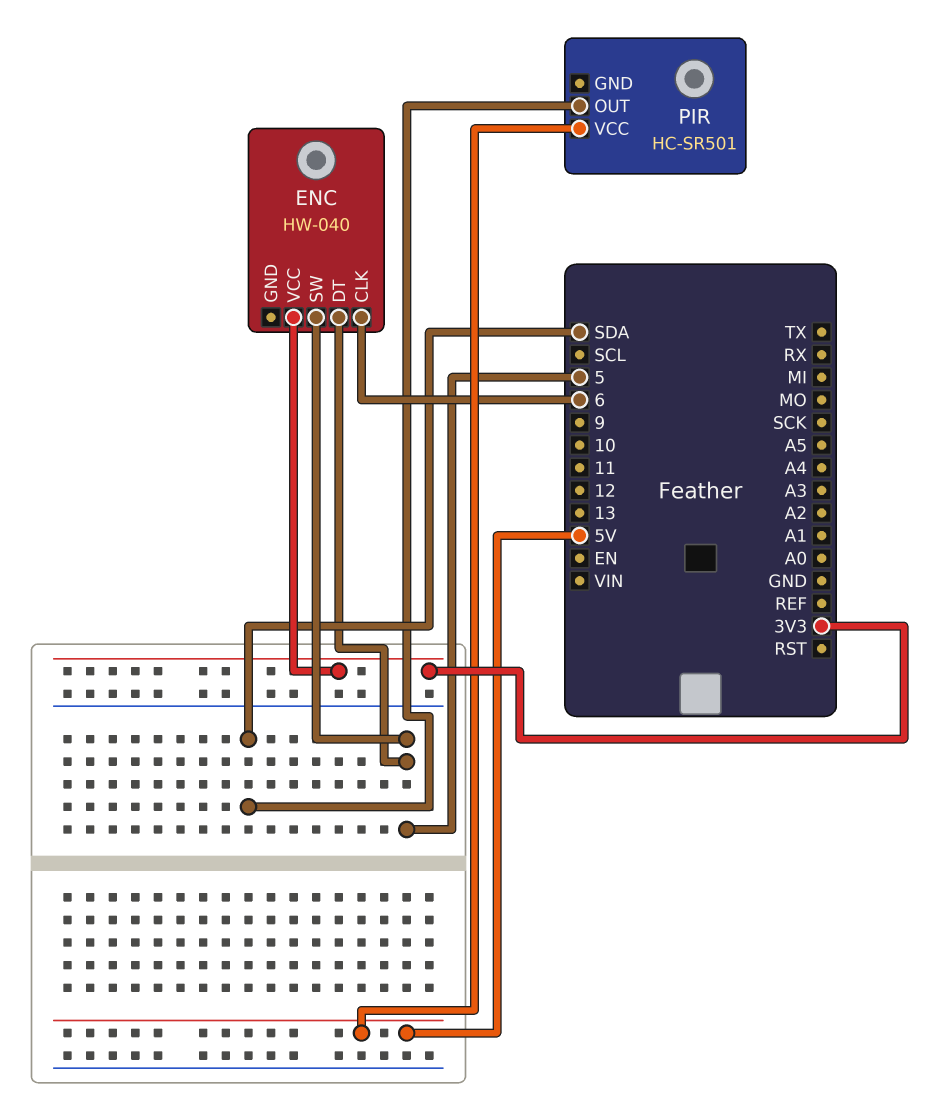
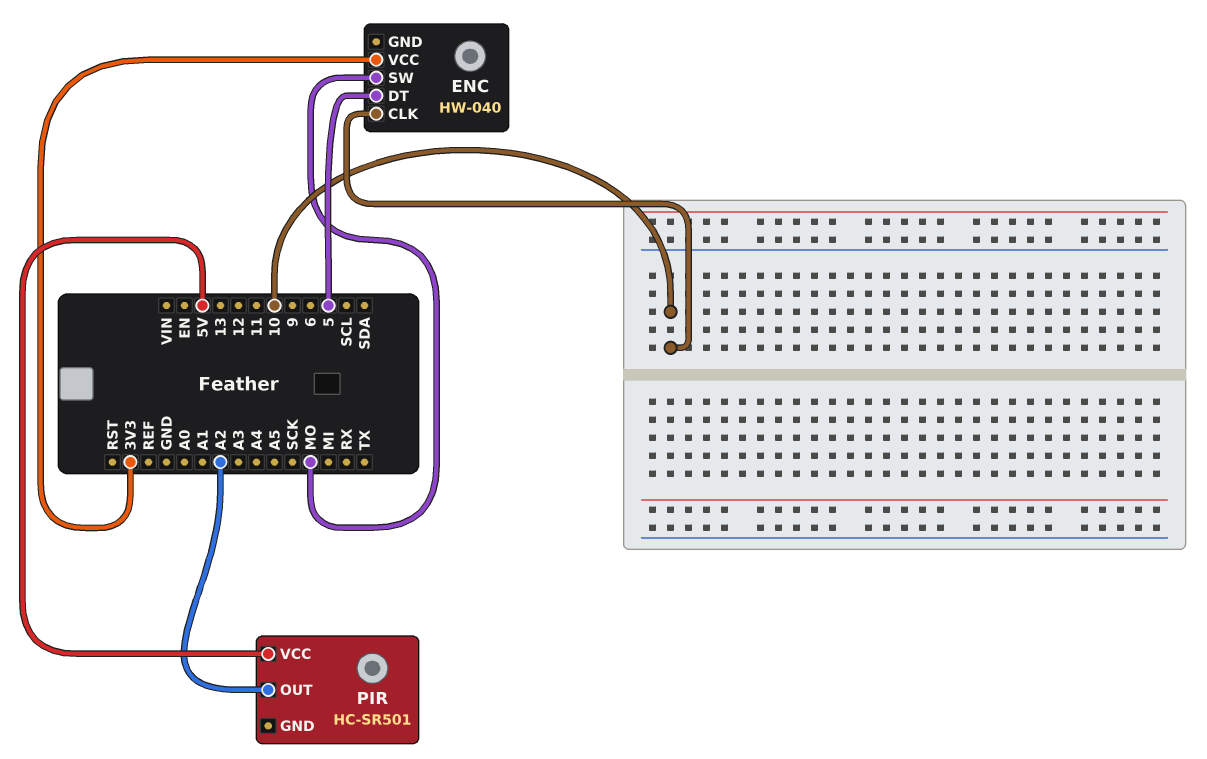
ENC pin CLK: 6 -> 10
ENC pin SW: 5 -> MO
PIR pin OUT: SDA -> A2

